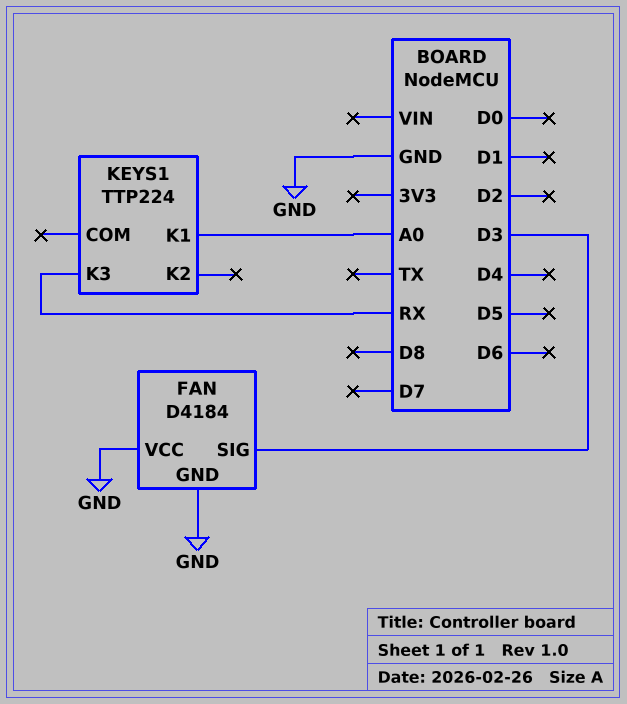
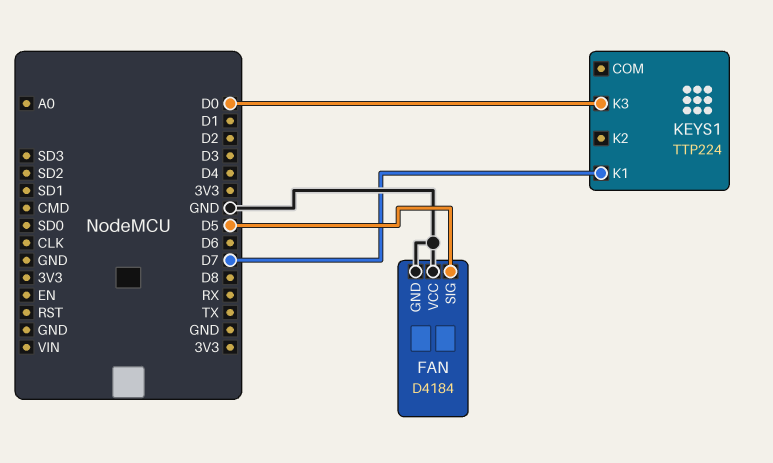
FAN pin SIG: D3 -> D5
KEYS1 pin K1: A0 -> D7
KEYS1 pin K3: RX -> D0

